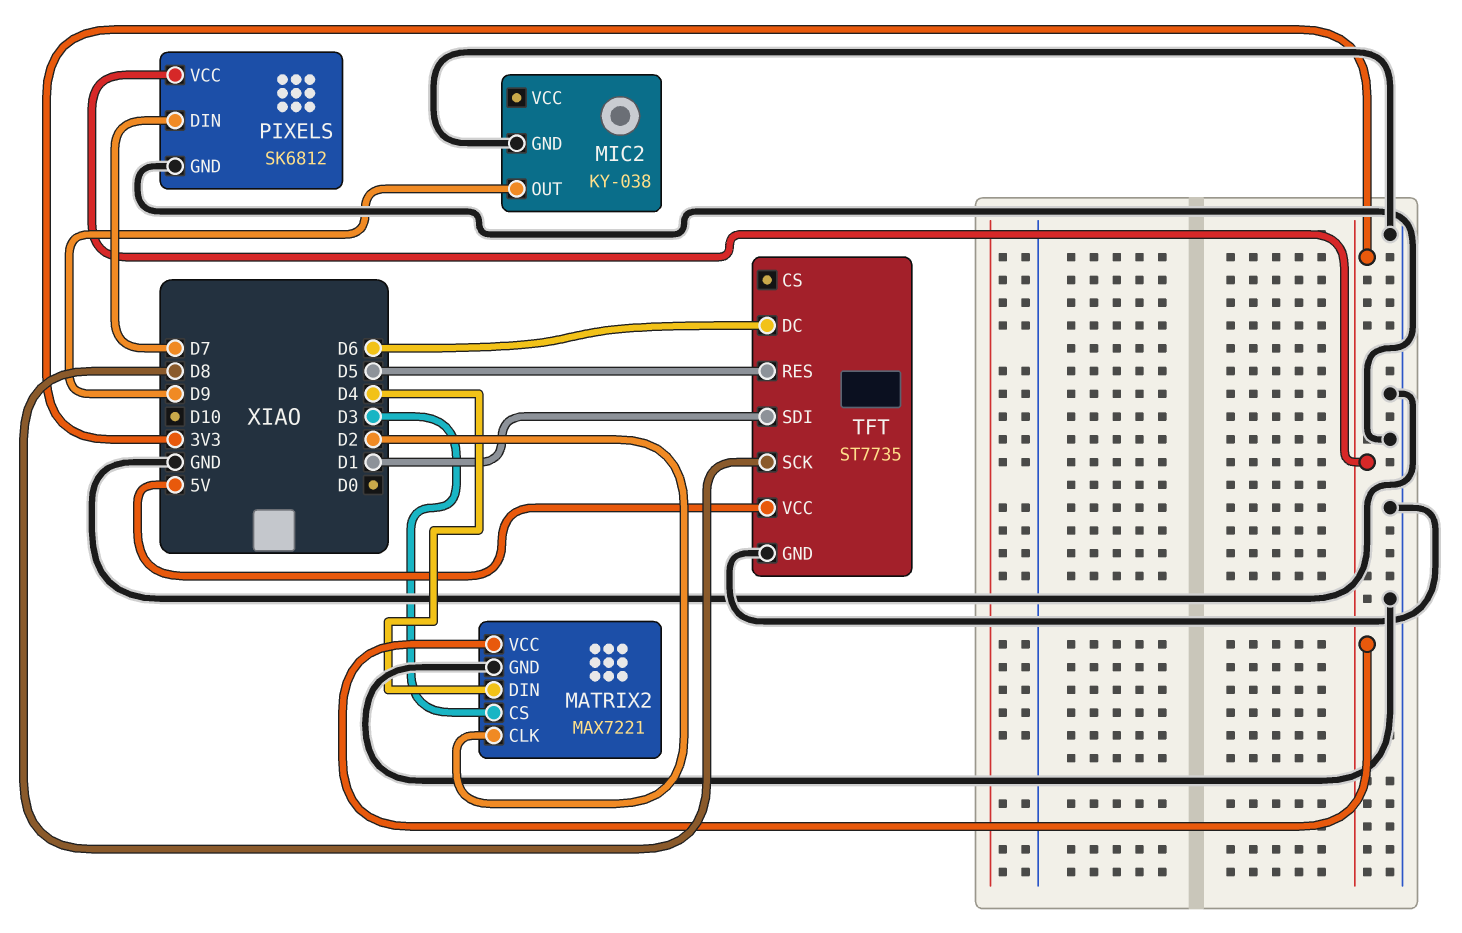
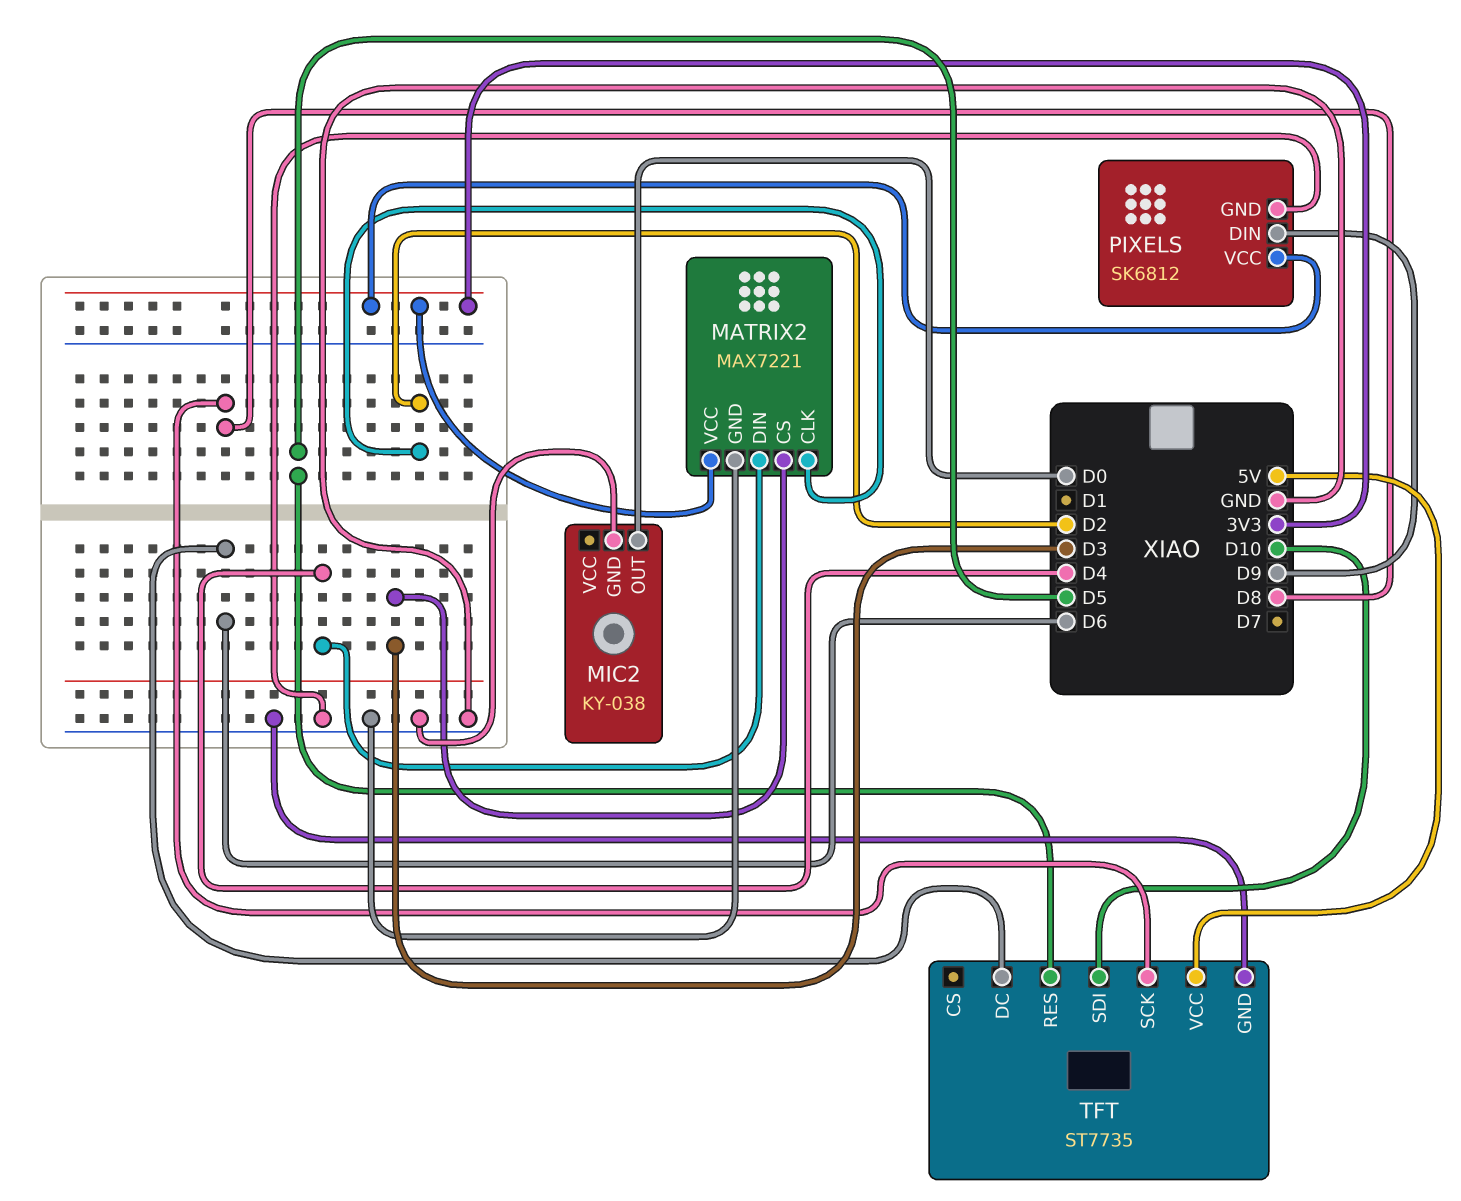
MIC2 pin OUT: D9 -> D0
PIXELS pin DIN: D7 -> D9
TFT pin SDI: D1 -> D10

